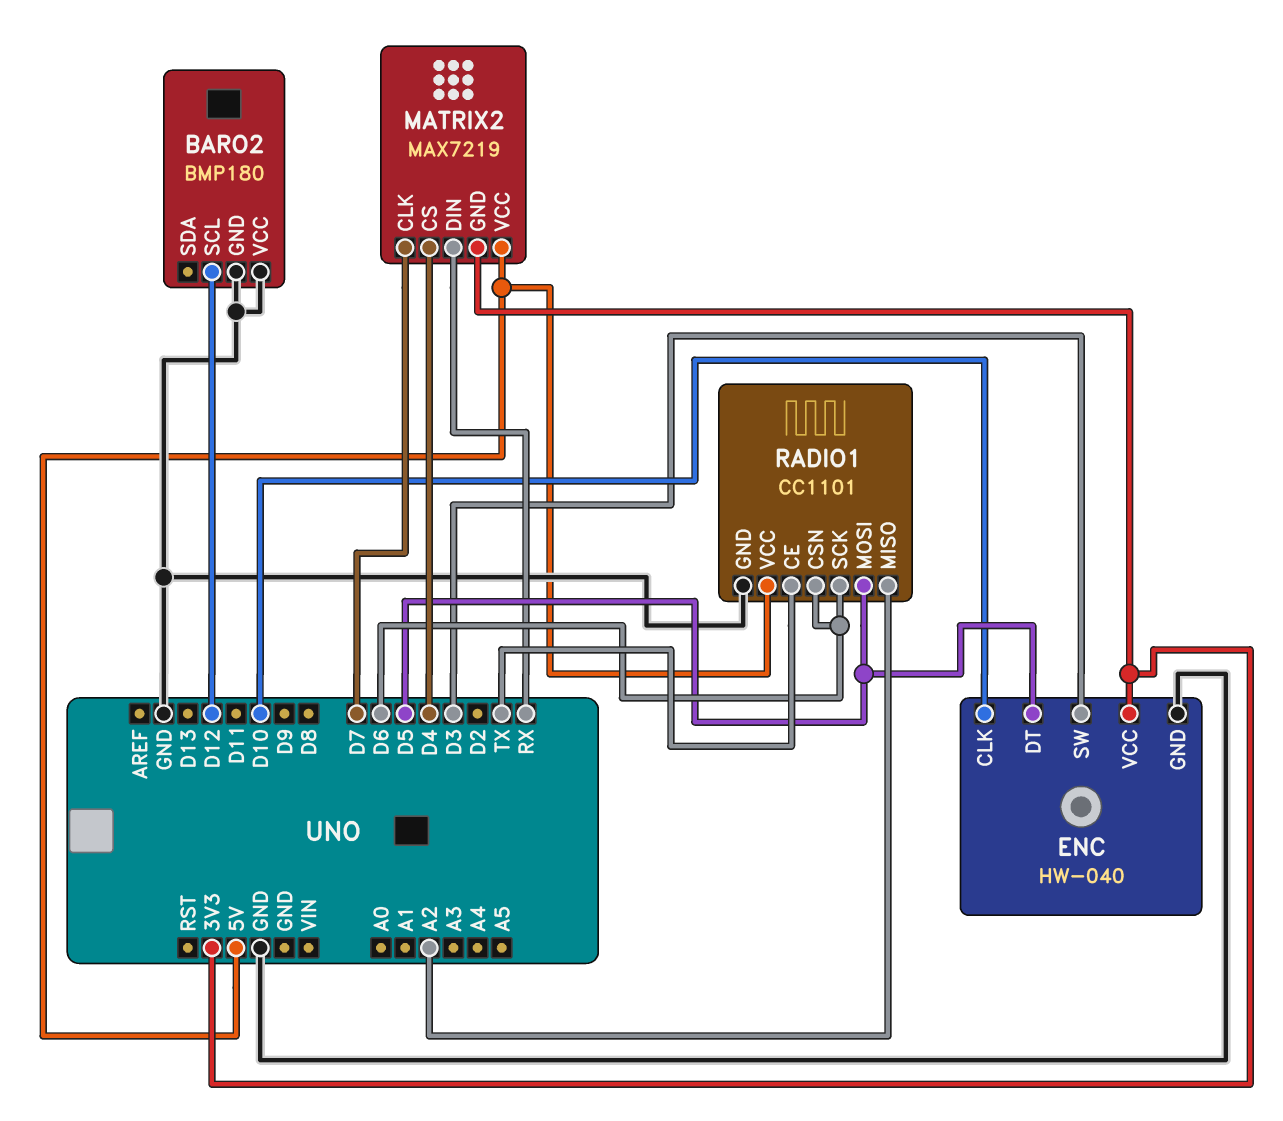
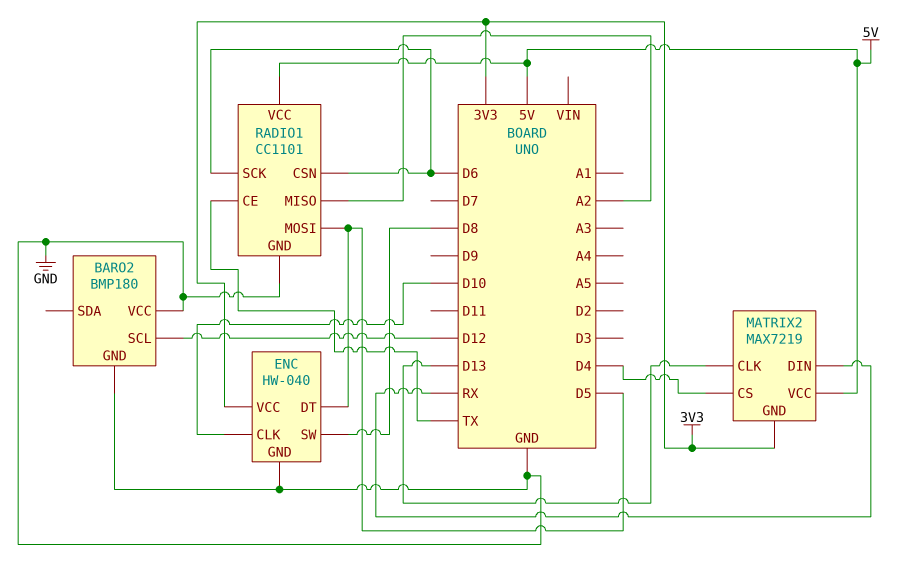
ENC pin SW: D3 -> D8
MATRIX2 pin CLK: D7 -> D13

